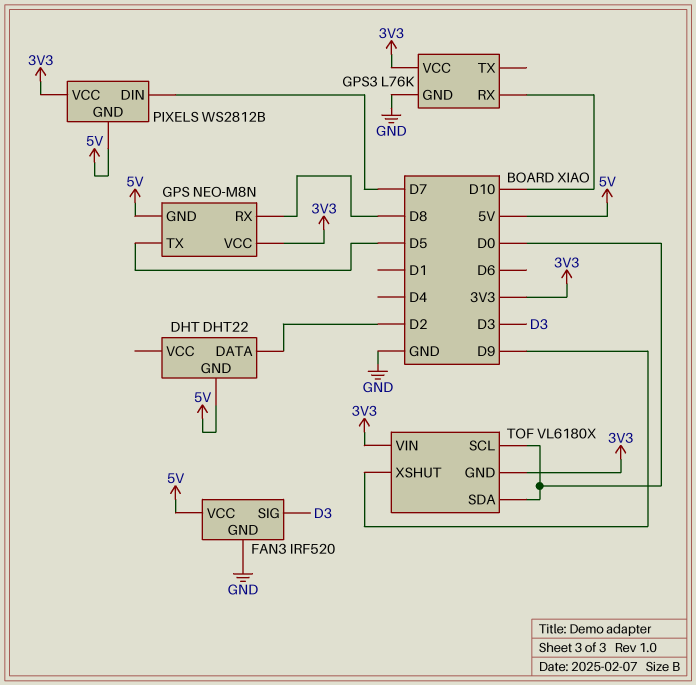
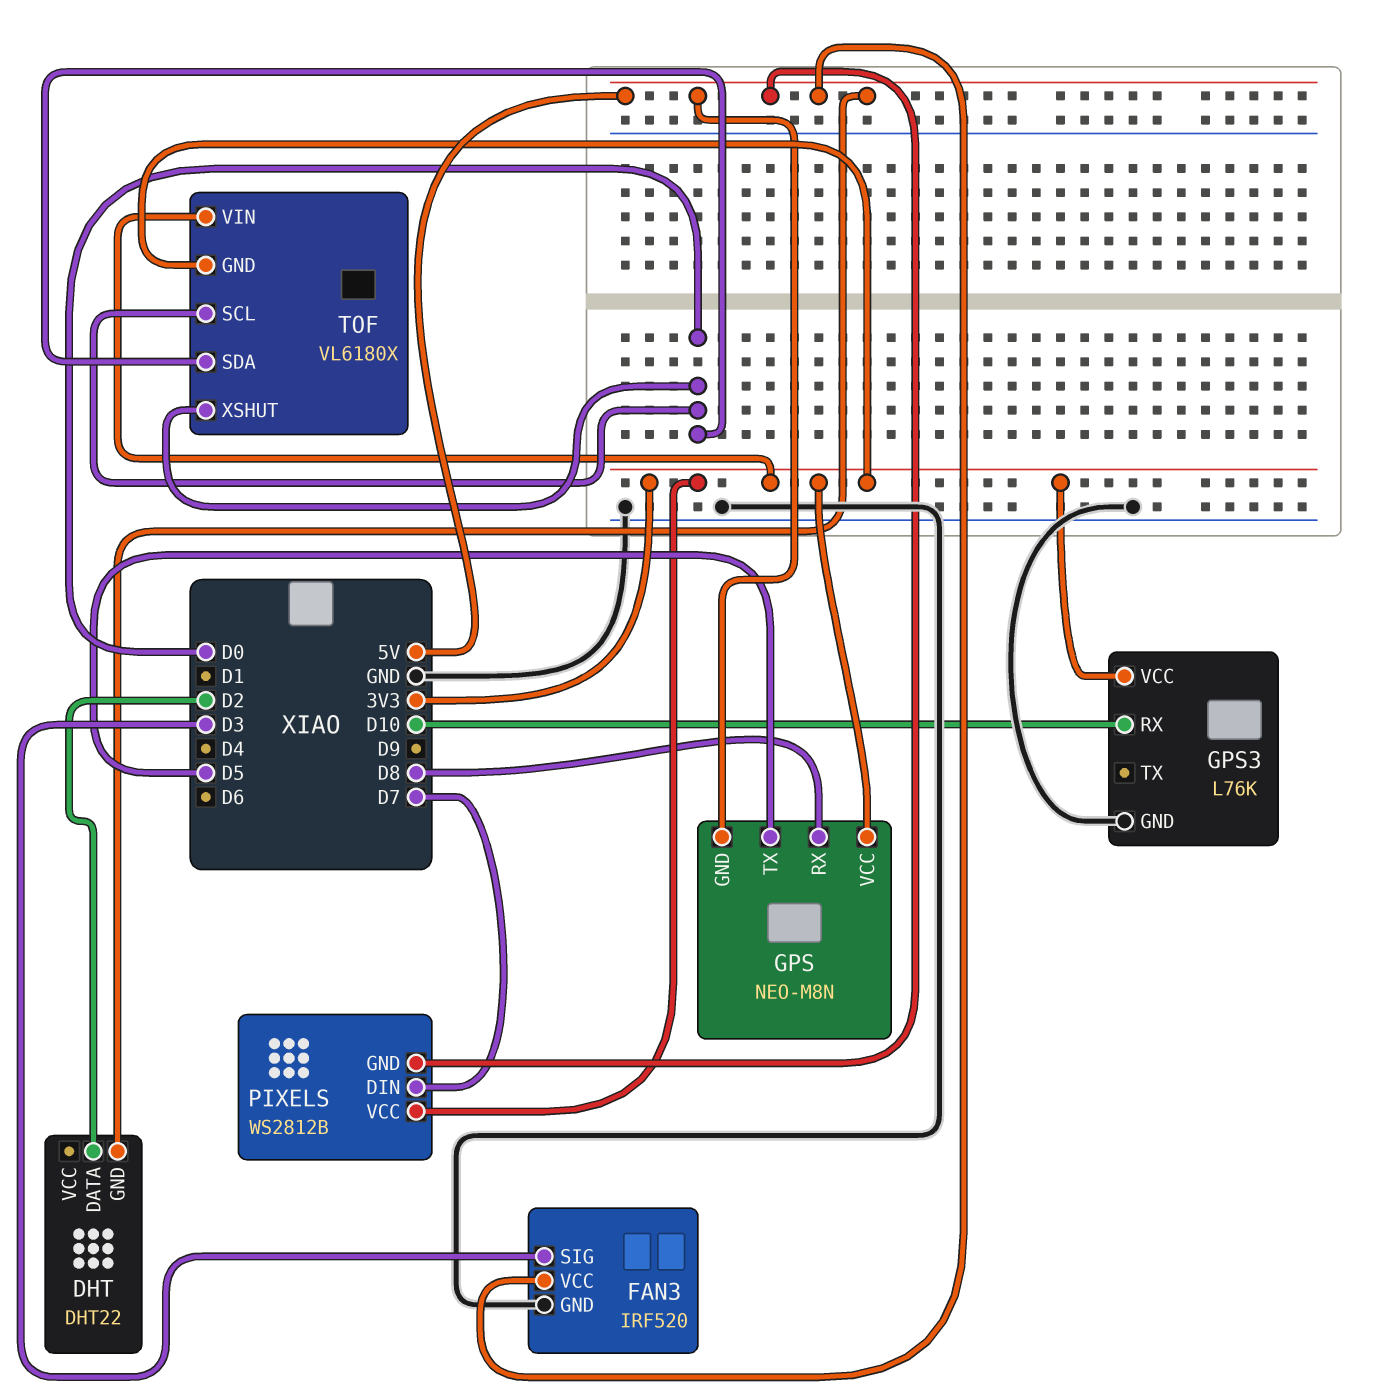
TOF pin XSHUT: D9 -> D0

